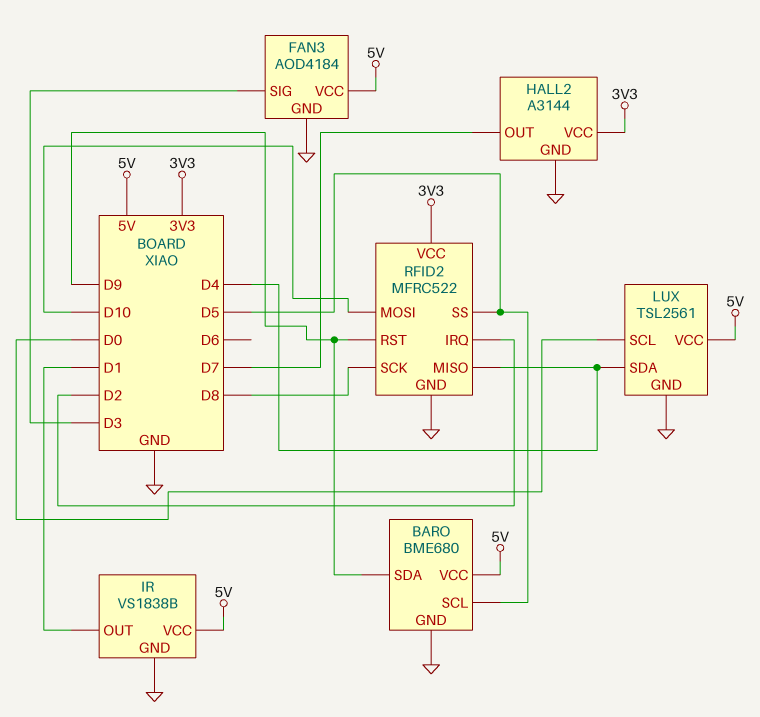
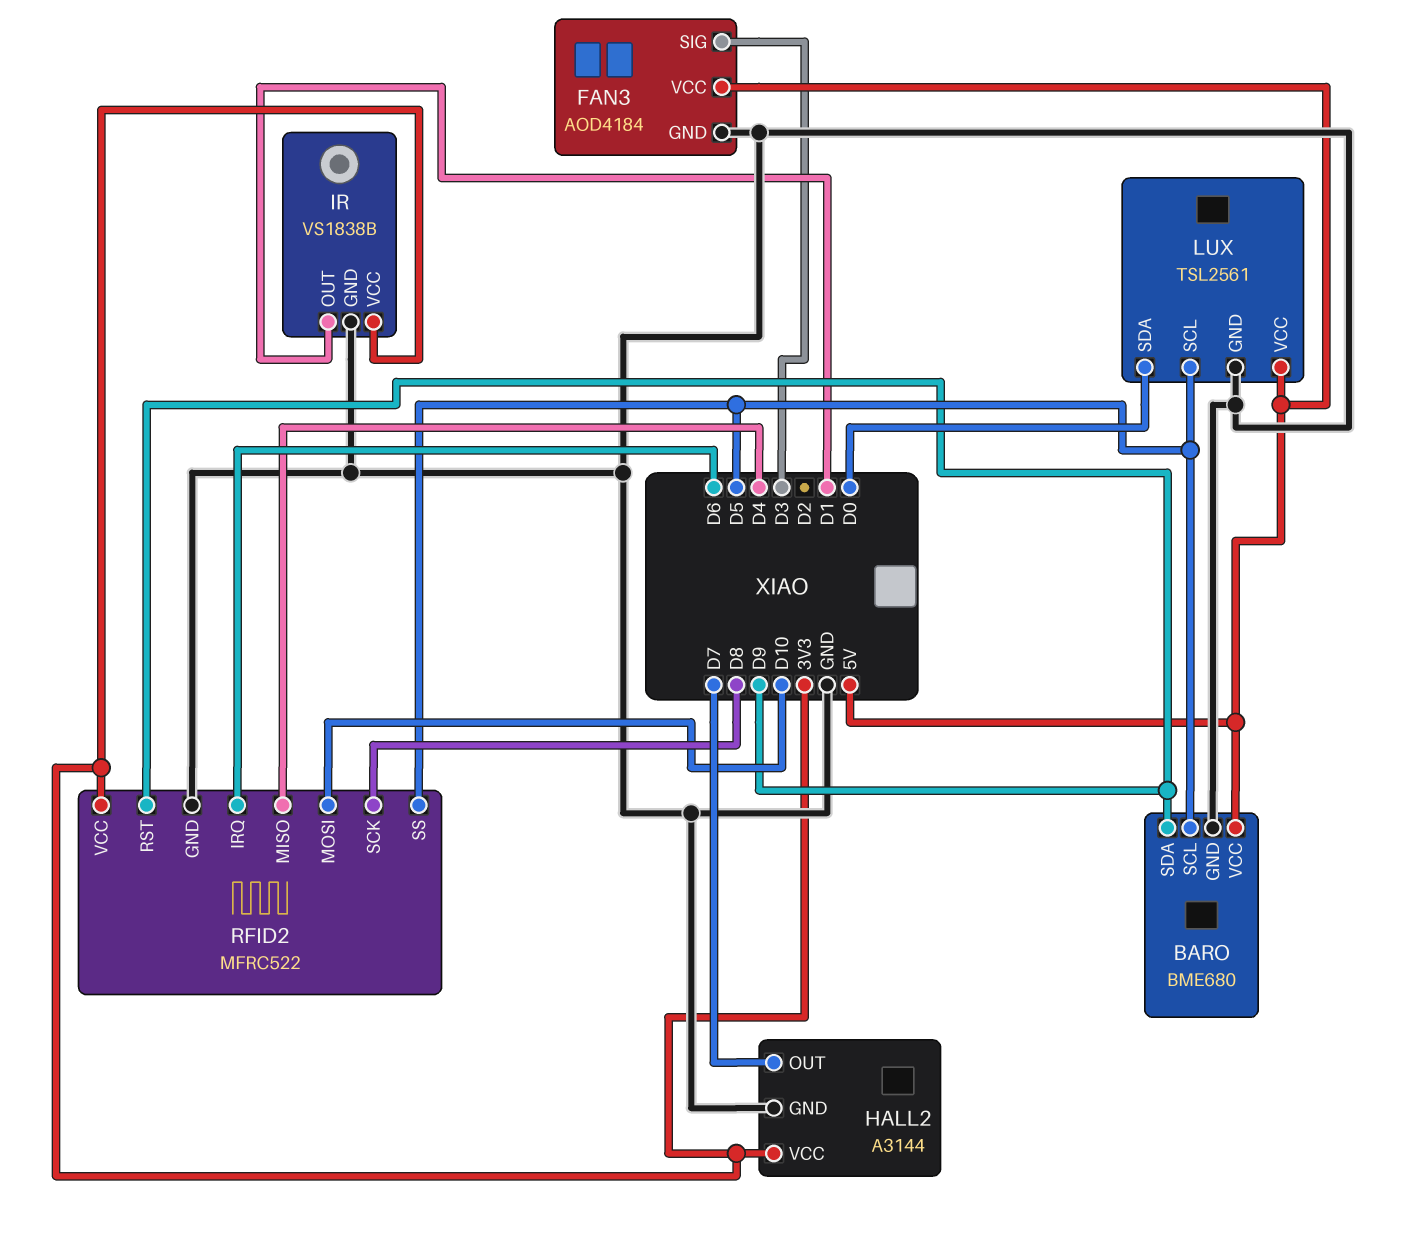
IR pin VCC: 5V -> 3V3
LUX pin SCL: D0 -> D5
LUX pin SDA: D4 -> D0
RFID2 pin IRQ: D2 -> D6

